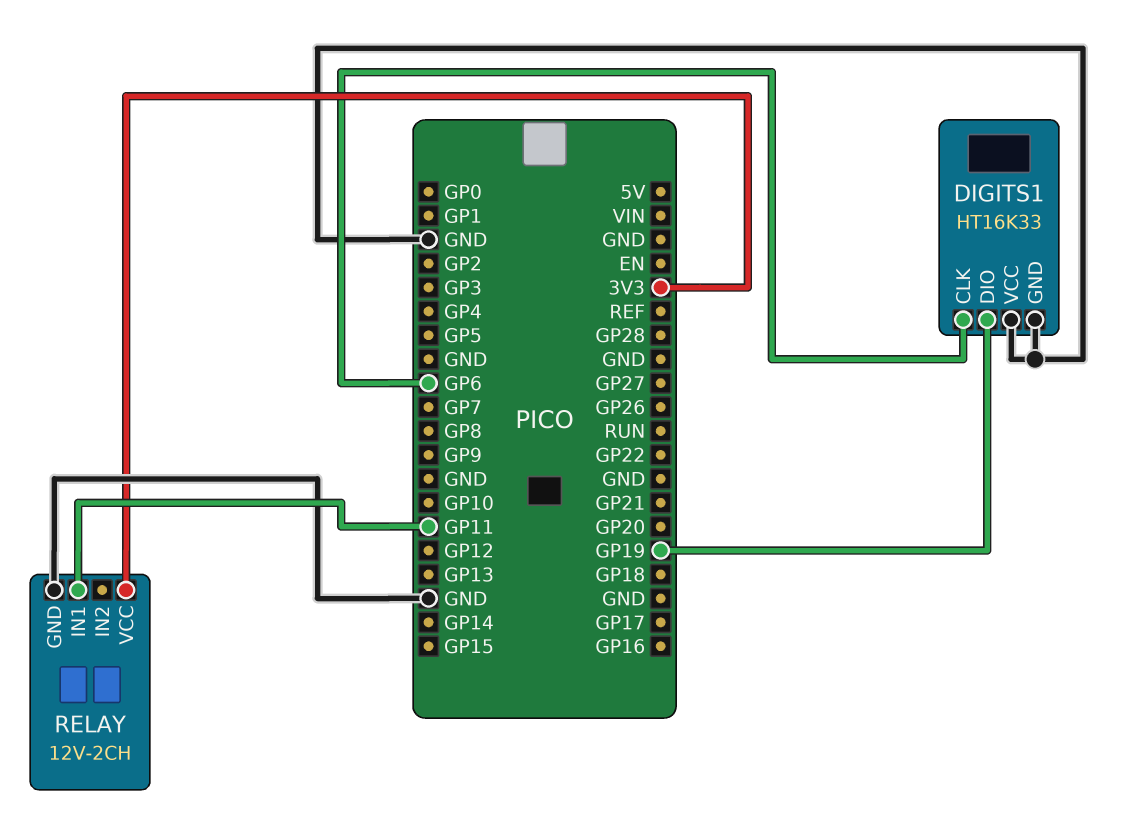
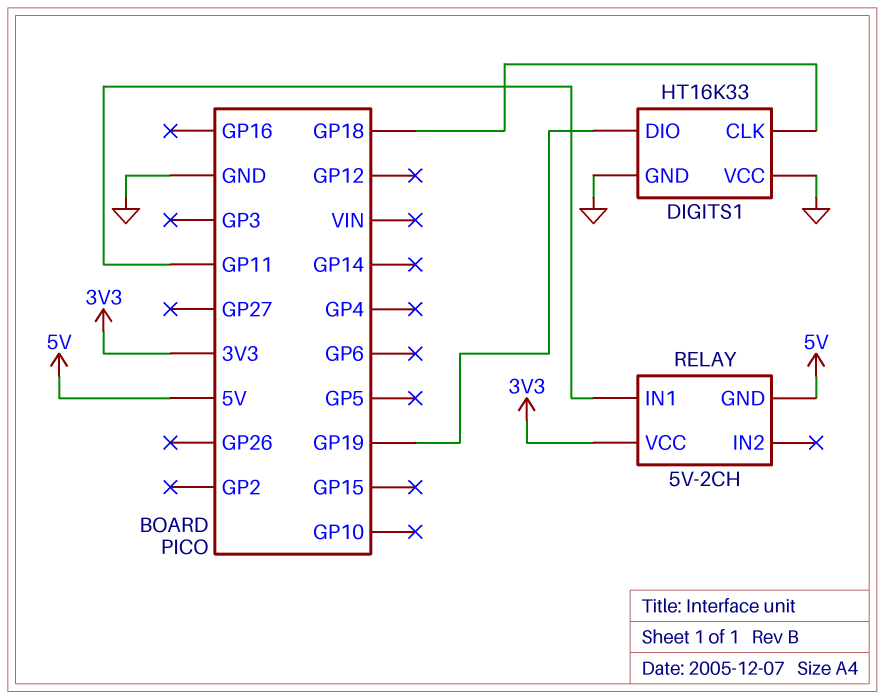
DIGITS1 pin CLK: GP6 -> GP18
RELAY: 12V-2CH -> 5V-2CH
RELAY pin GND: GND -> 5V

